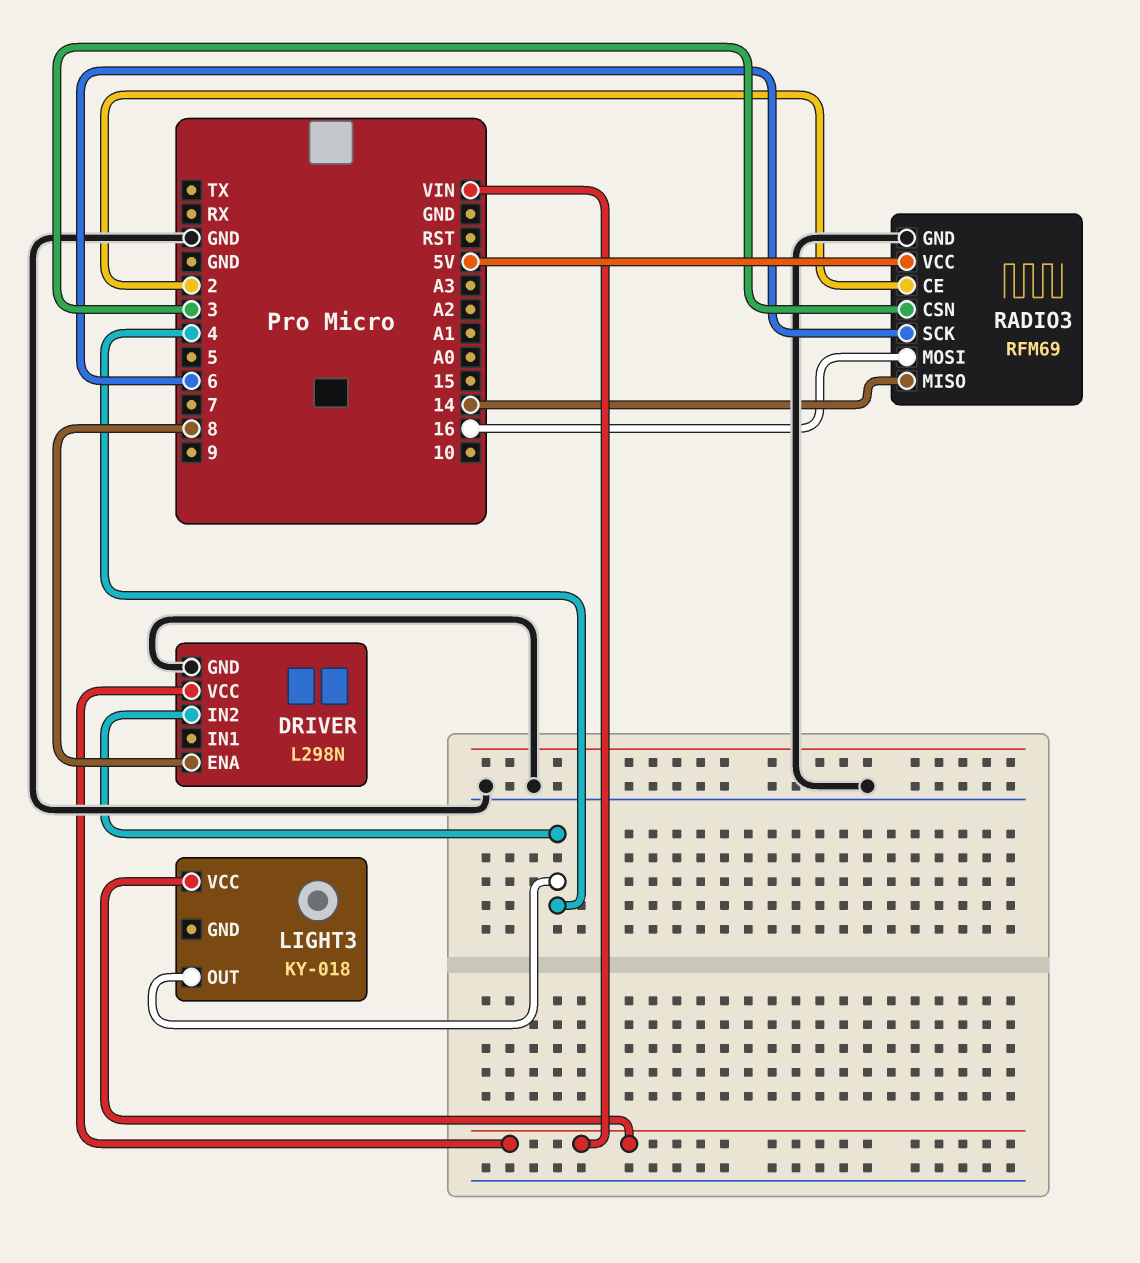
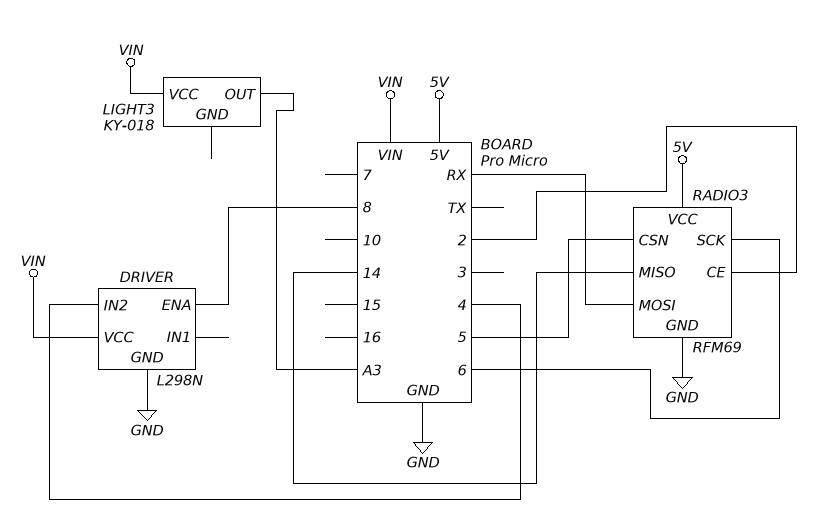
LIGHT3 pin OUT: 4 -> A3
RADIO3 pin CSN: 3 -> 5
RADIO3 pin MOSI: 16 -> RX

